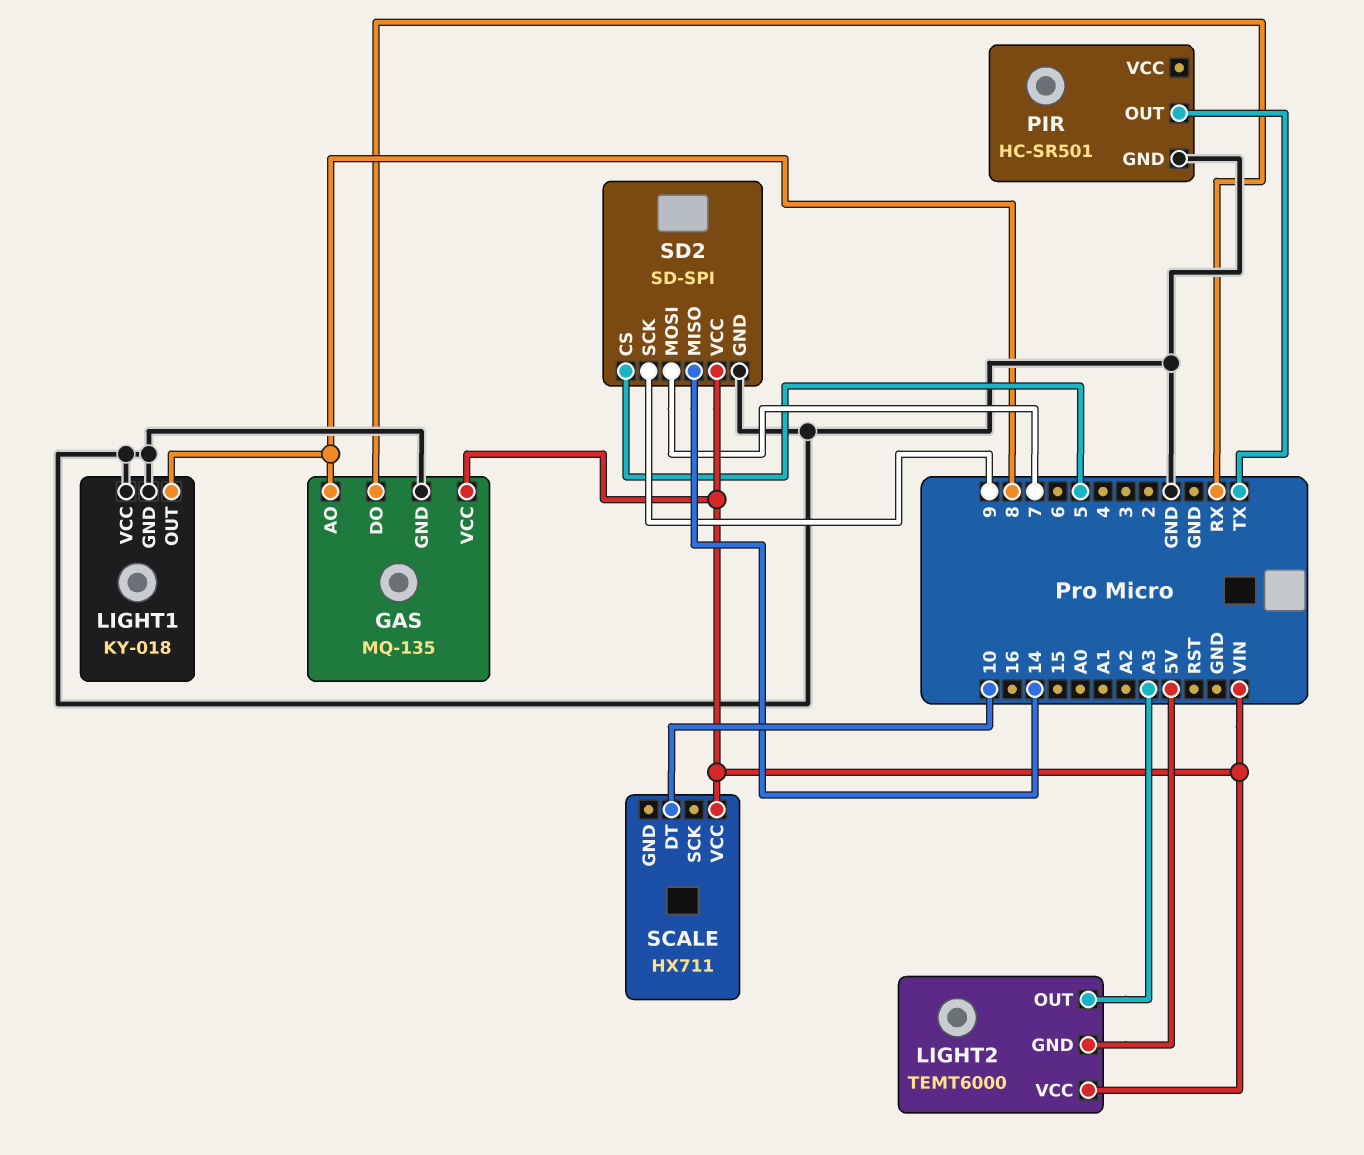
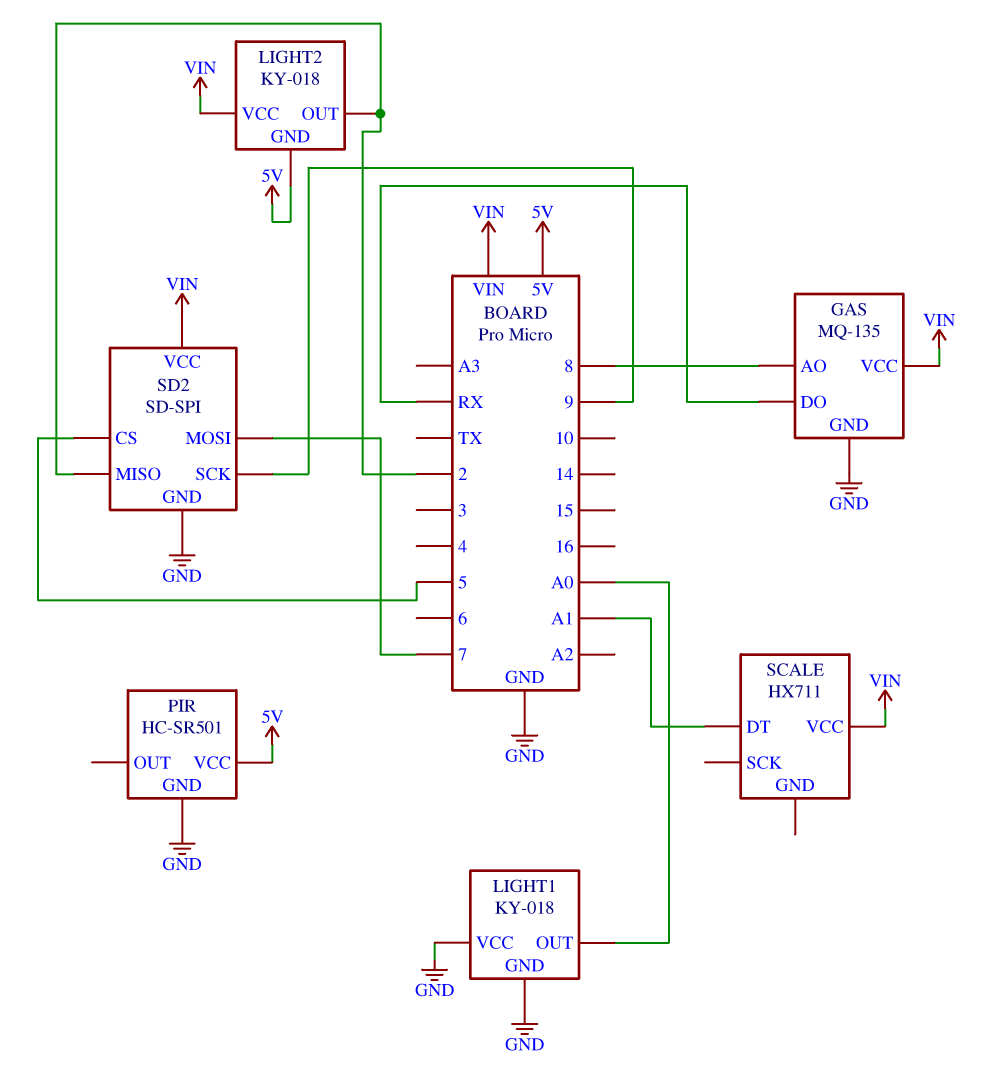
LIGHT1 pin OUT: 8 -> A0
LIGHT2: TEMT6000 -> KY-018
LIGHT2 pin OUT: A3 -> 2
PIR pin OUT: TX -> none
PIR pin VCC: none -> 5V
SCALE pin DT: 10 -> A1
SD2 pin MISO: 14 -> 2

